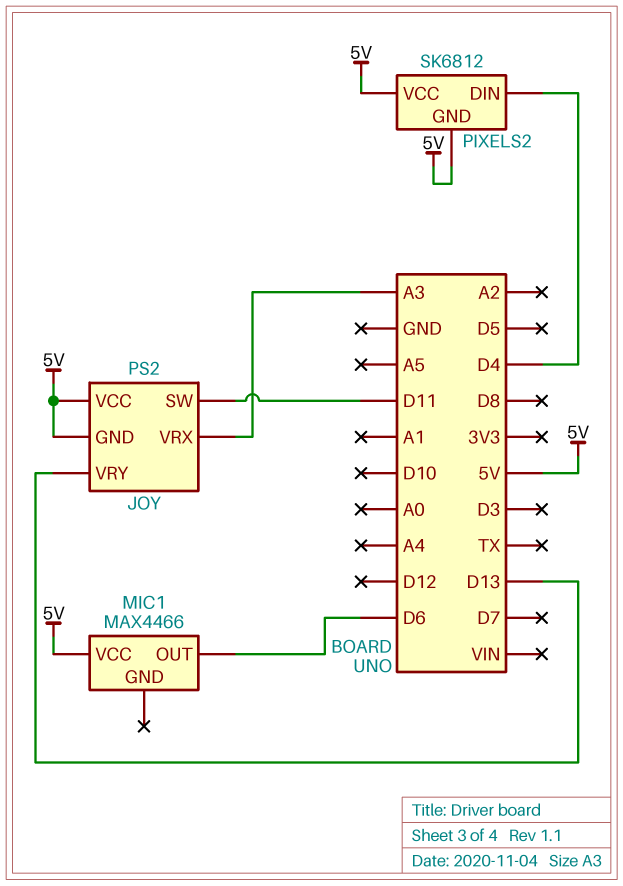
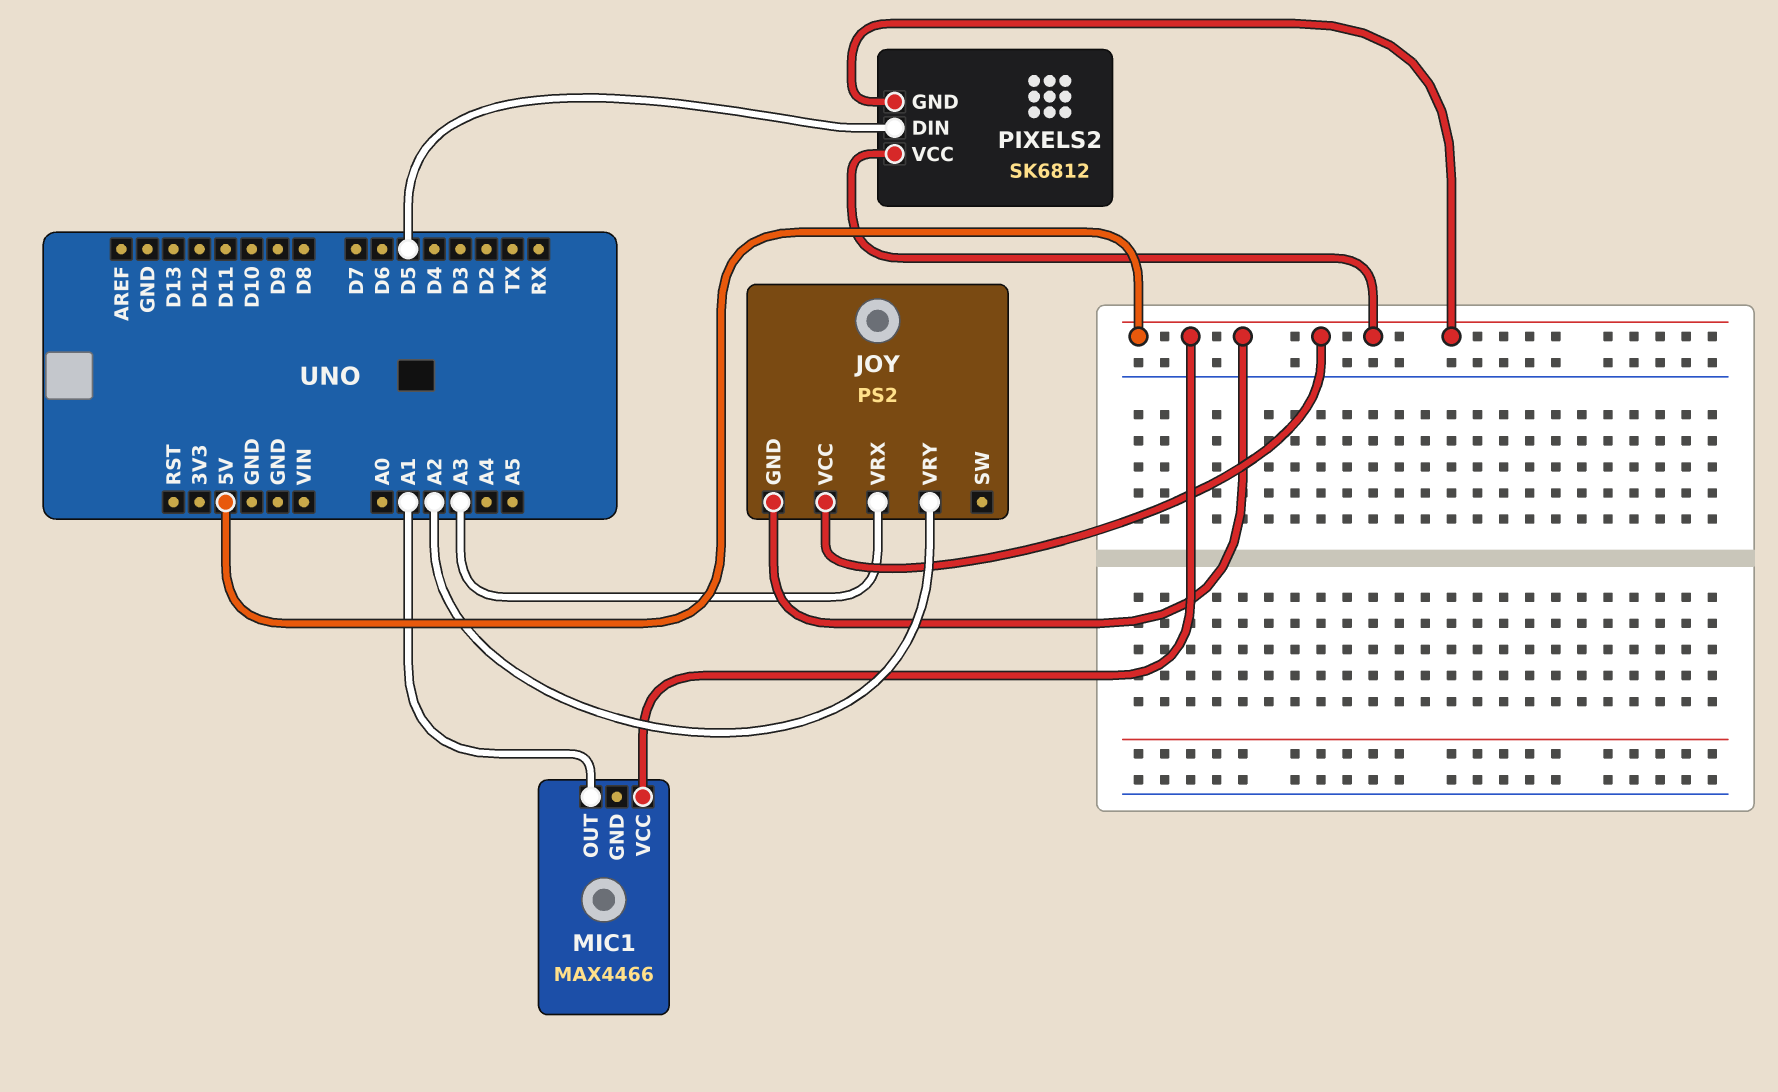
JOY pin SW: D11 -> none
JOY pin VRY: D13 -> A2
MIC1 pin OUT: D6 -> A1
PIXELS2 pin DIN: D4 -> D5

